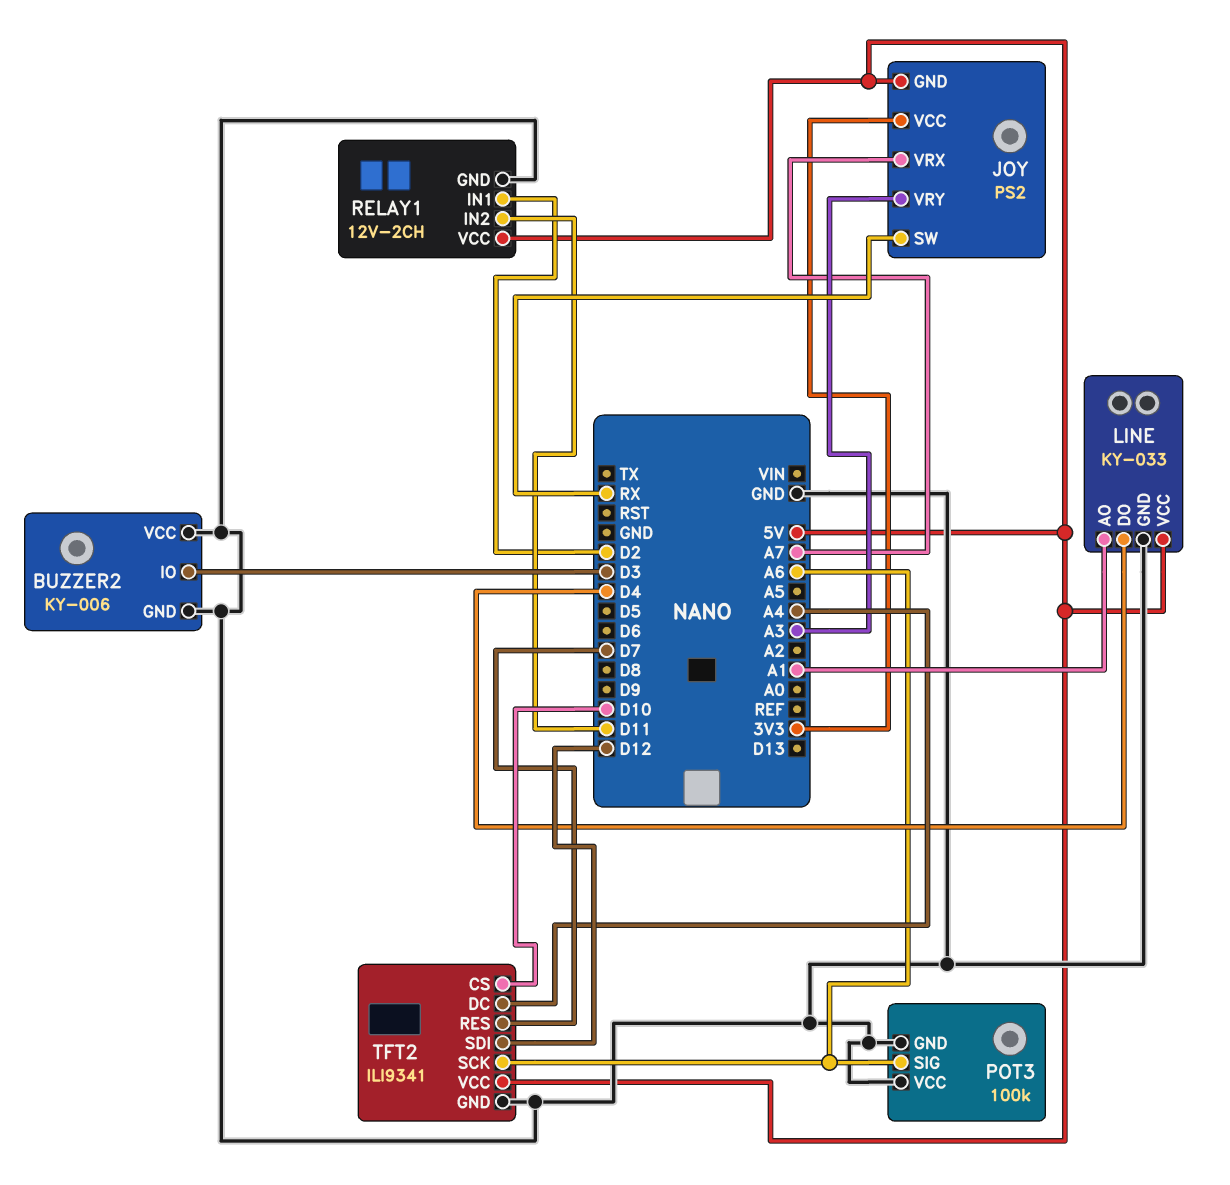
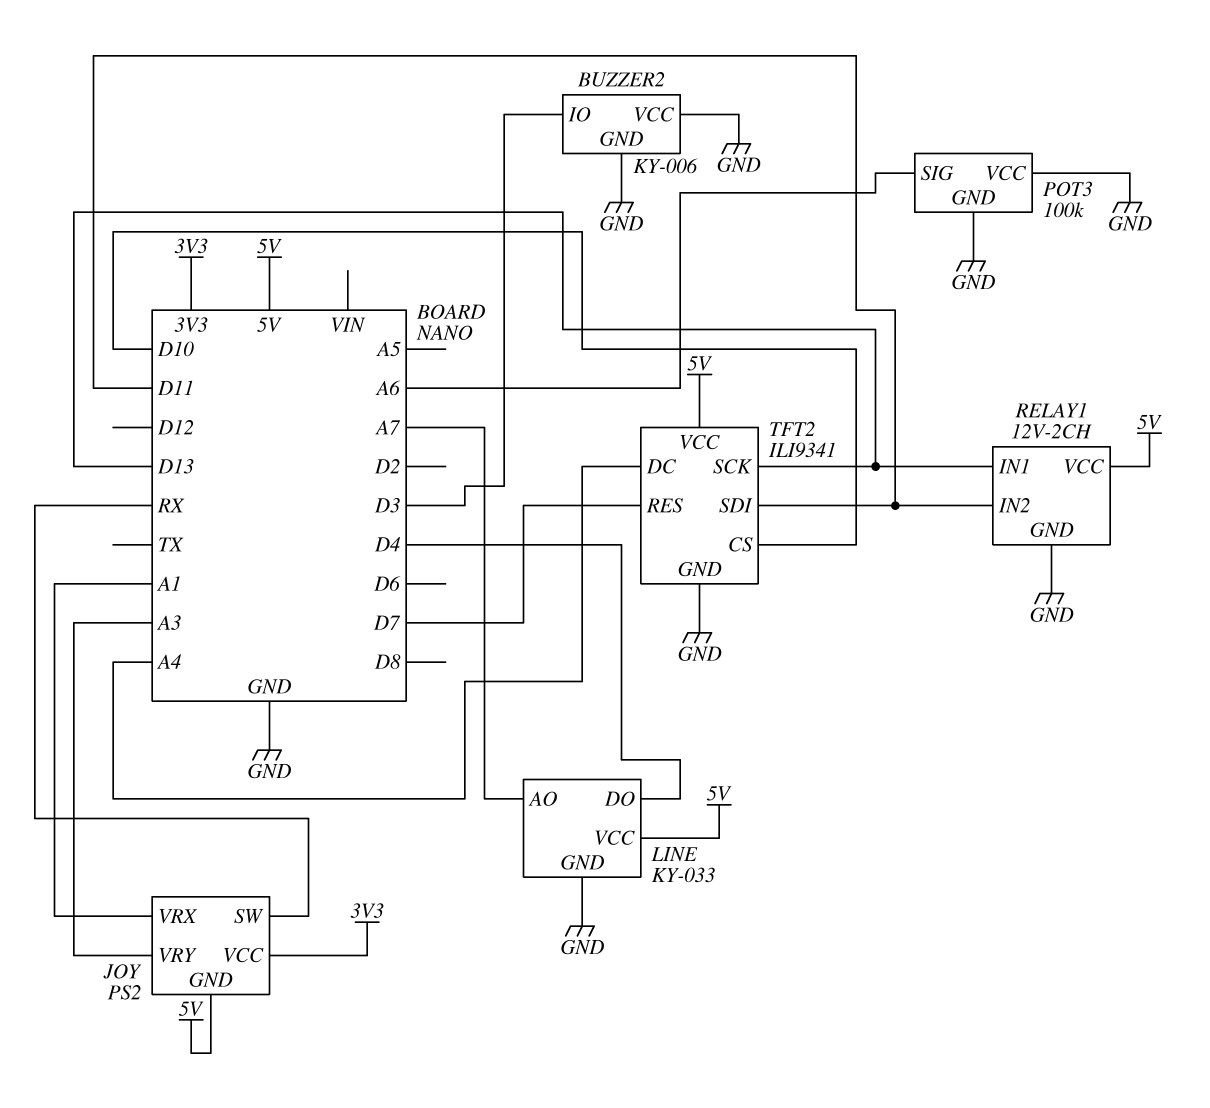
JOY pin VRX: A7 -> A1
LINE pin AO: A1 -> A7
RELAY1 pin IN1: D2 -> D13
TFT2 pin SCK: A6 -> D13
TFT2 pin SDI: D12 -> D11

